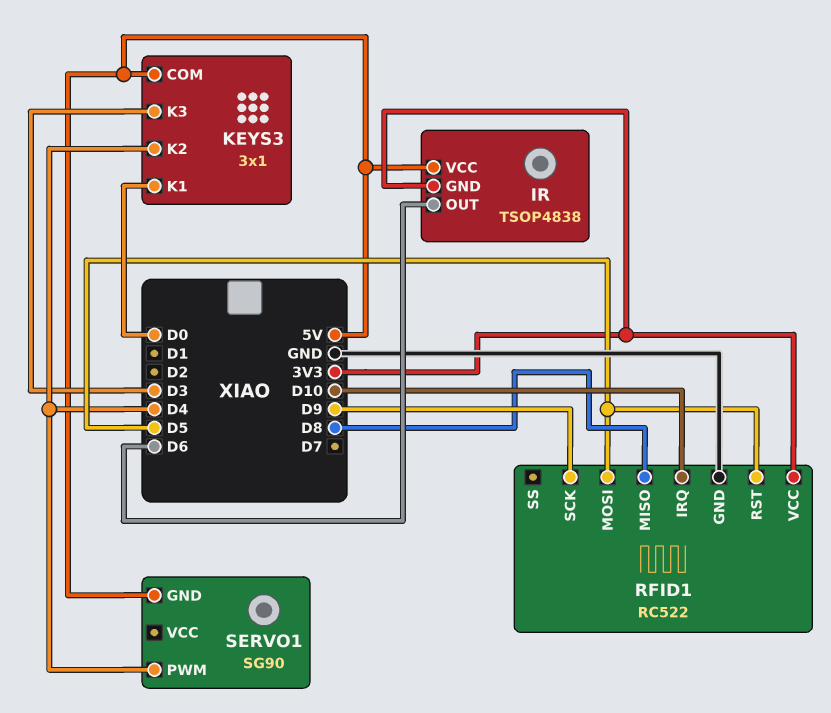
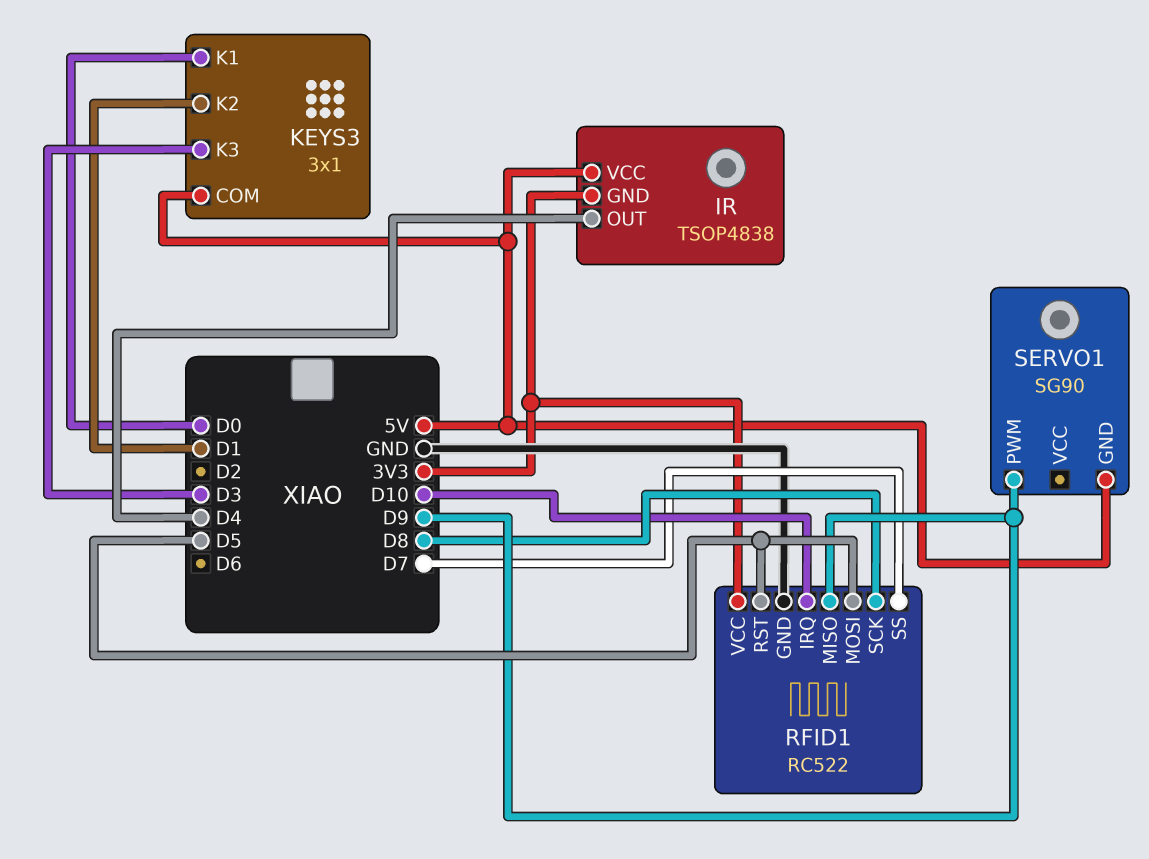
IR pin OUT: D6 -> D4
KEYS3 pin K2: D4 -> D1
RFID1 pin MISO: D8 -> D9
RFID1 pin SCK: D9 -> D8
RFID1 pin SS: none -> D7
SERVO1 pin PWM: D4 -> D9

